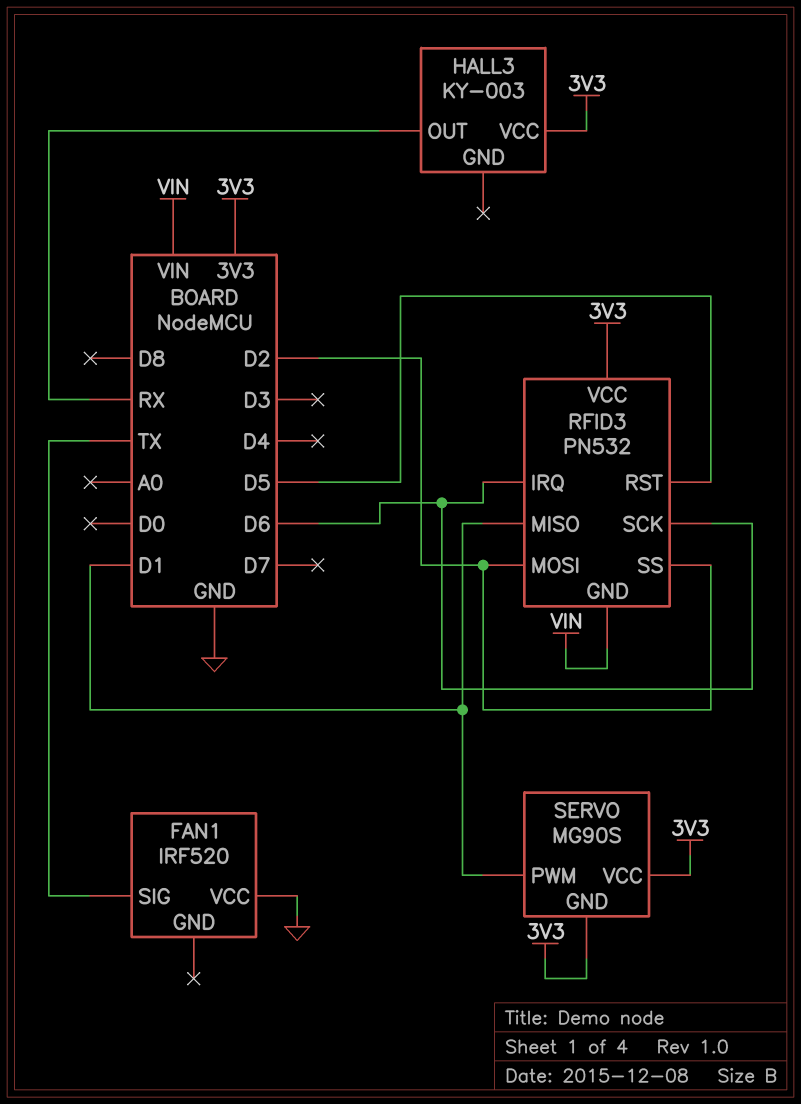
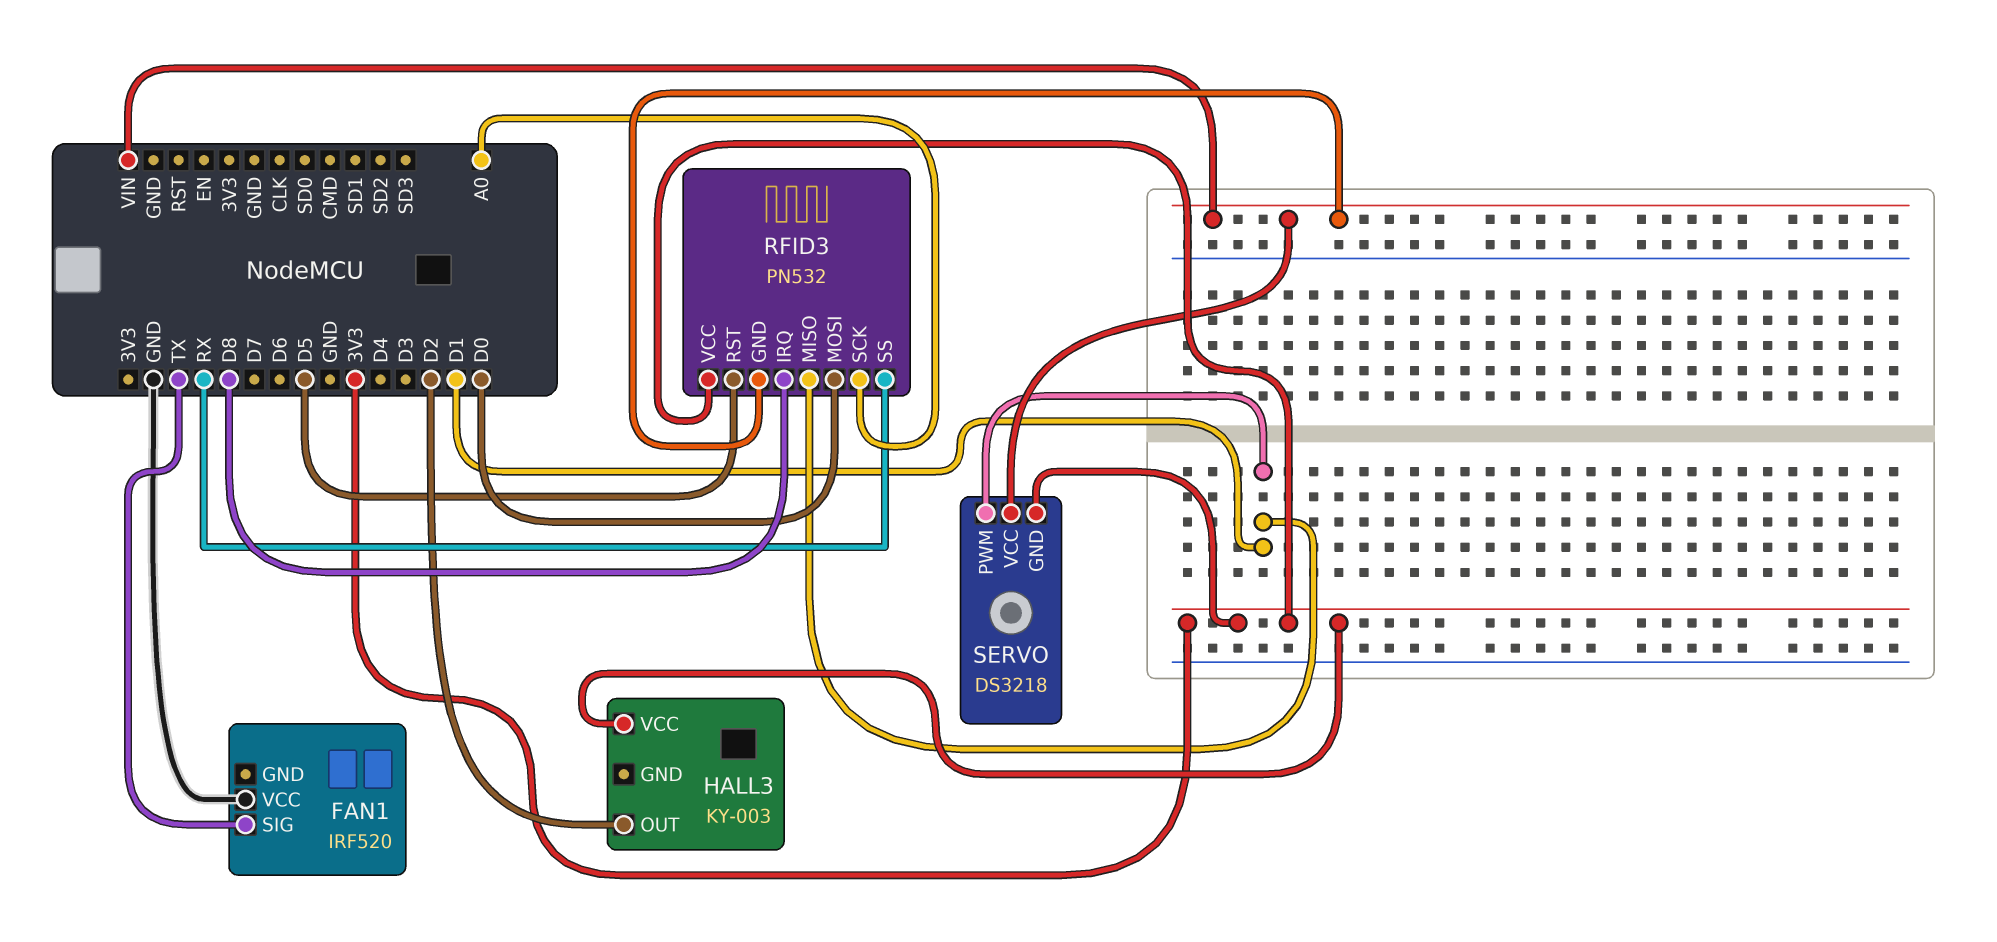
HALL3 pin OUT: RX -> D2
RFID3 pin IRQ: D6 -> D8
RFID3 pin MOSI: D2 -> D0
RFID3 pin SCK: D6 -> A0
RFID3 pin SS: D2 -> RX
SERVO: MG90S -> DS3218
SERVO pin VCC: 3V3 -> VIN

